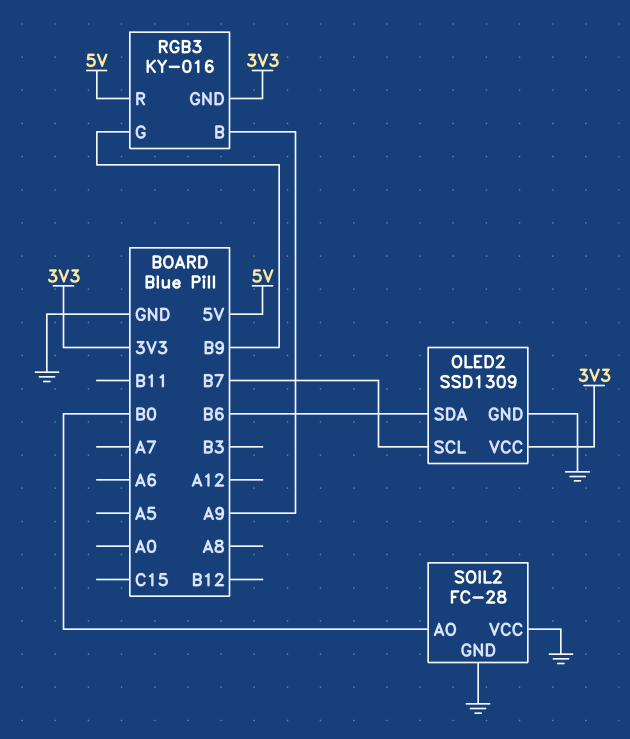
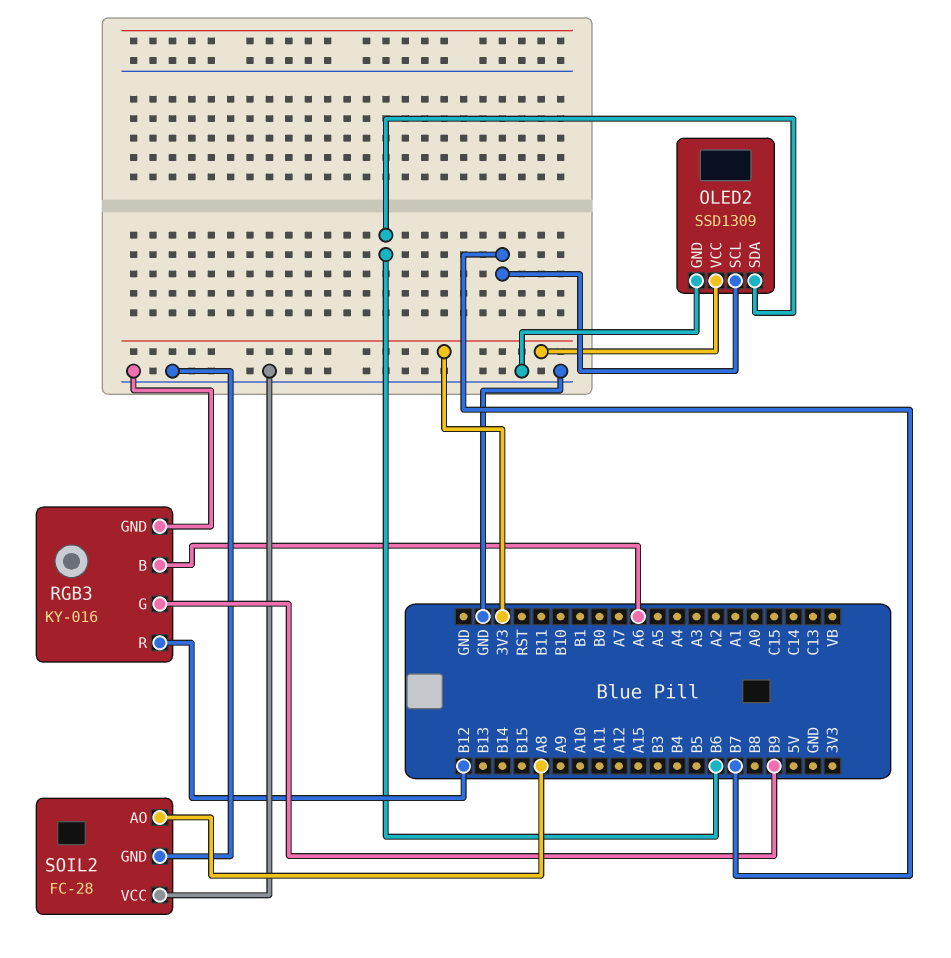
RGB3 pin B: A9 -> A6
RGB3 pin GND: 3V3 -> GND
RGB3 pin R: 5V -> B12
SOIL2 pin AO: B0 -> A8

